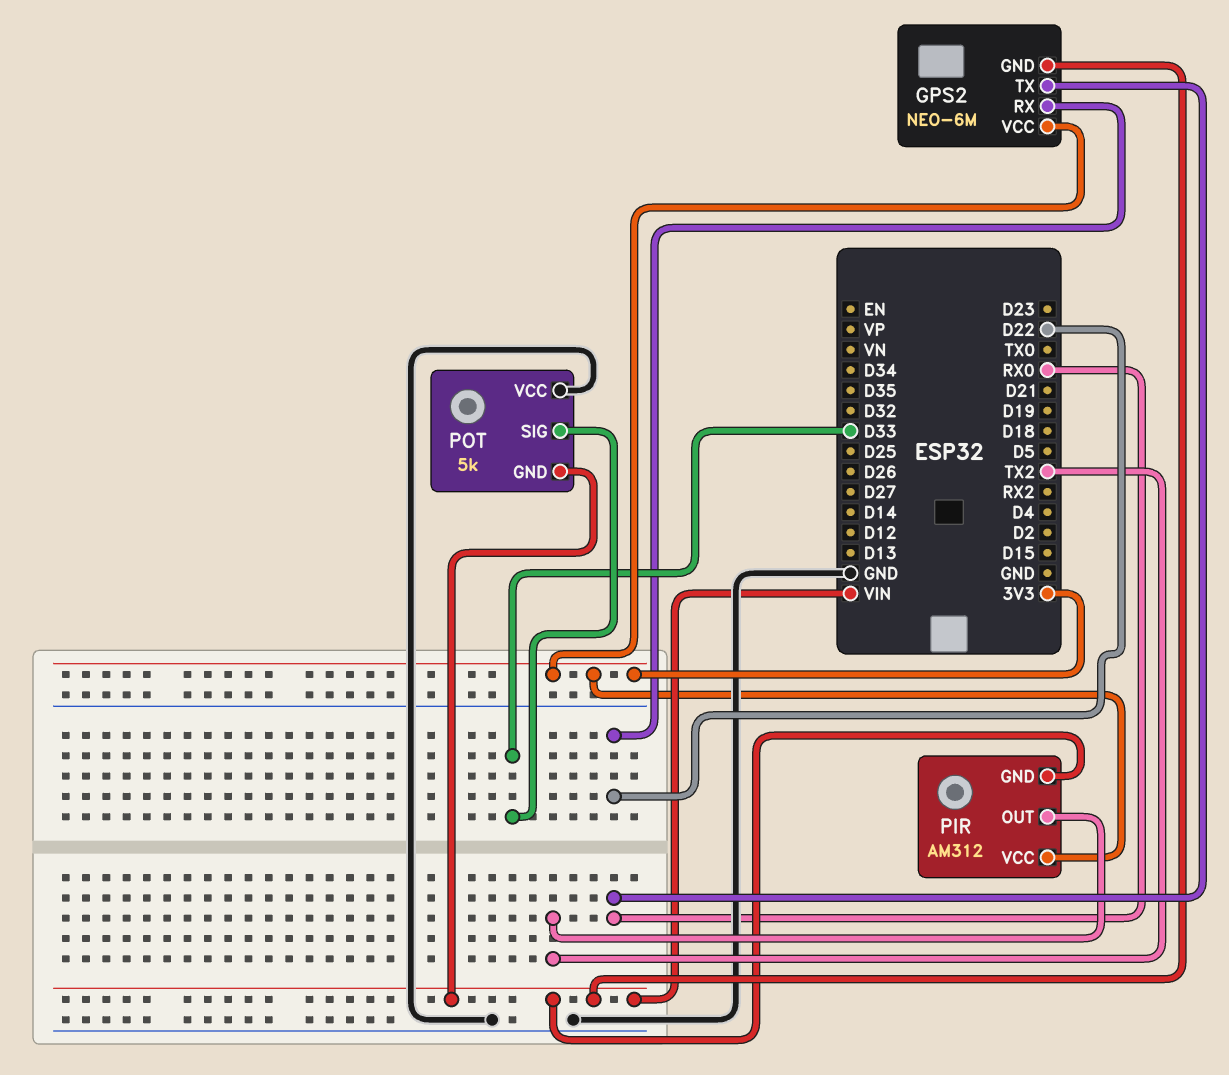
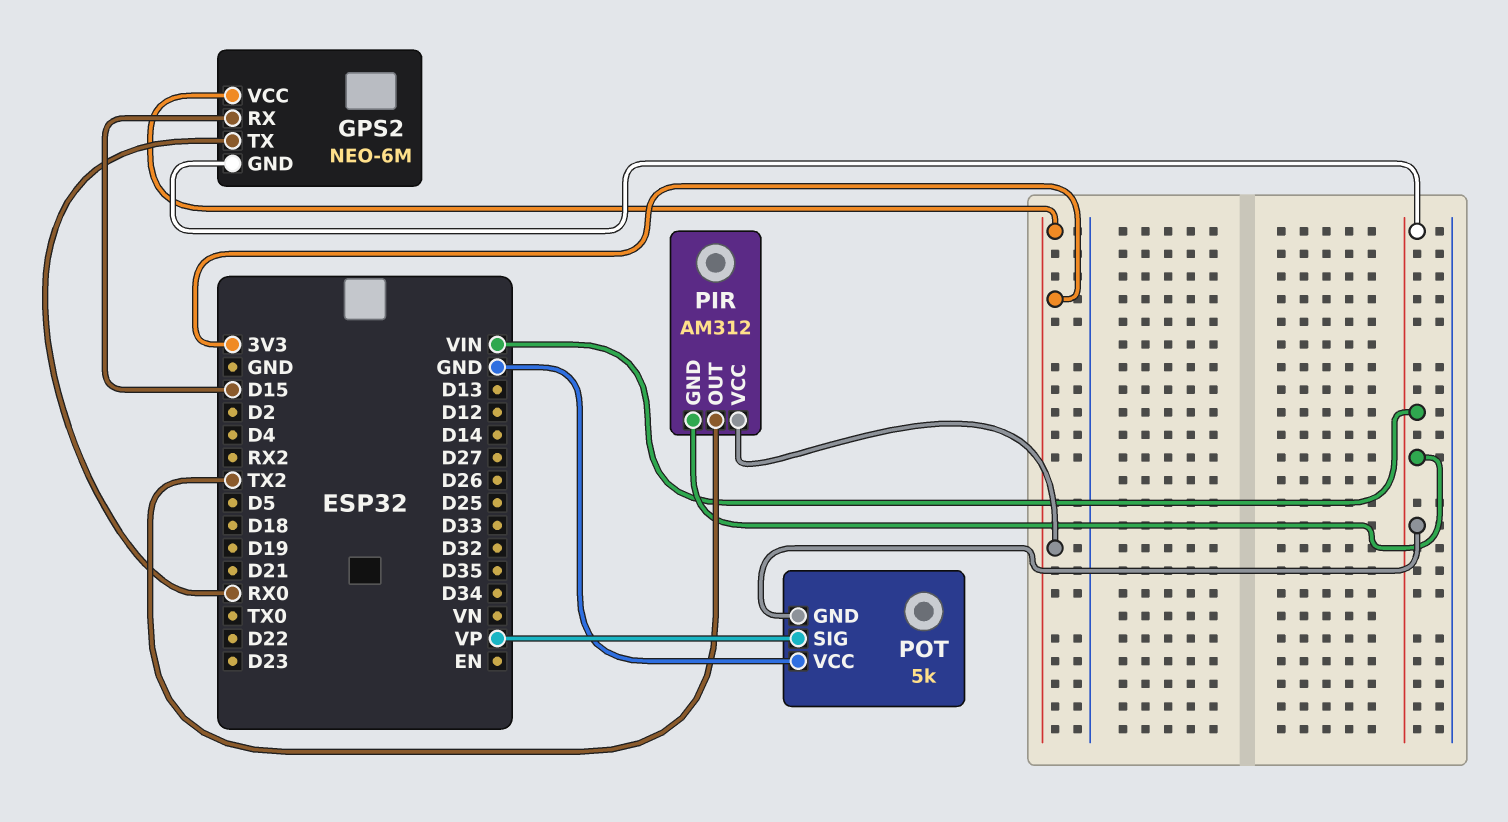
GPS2 pin RX: D22 -> D15
POT pin SIG: D33 -> VP

